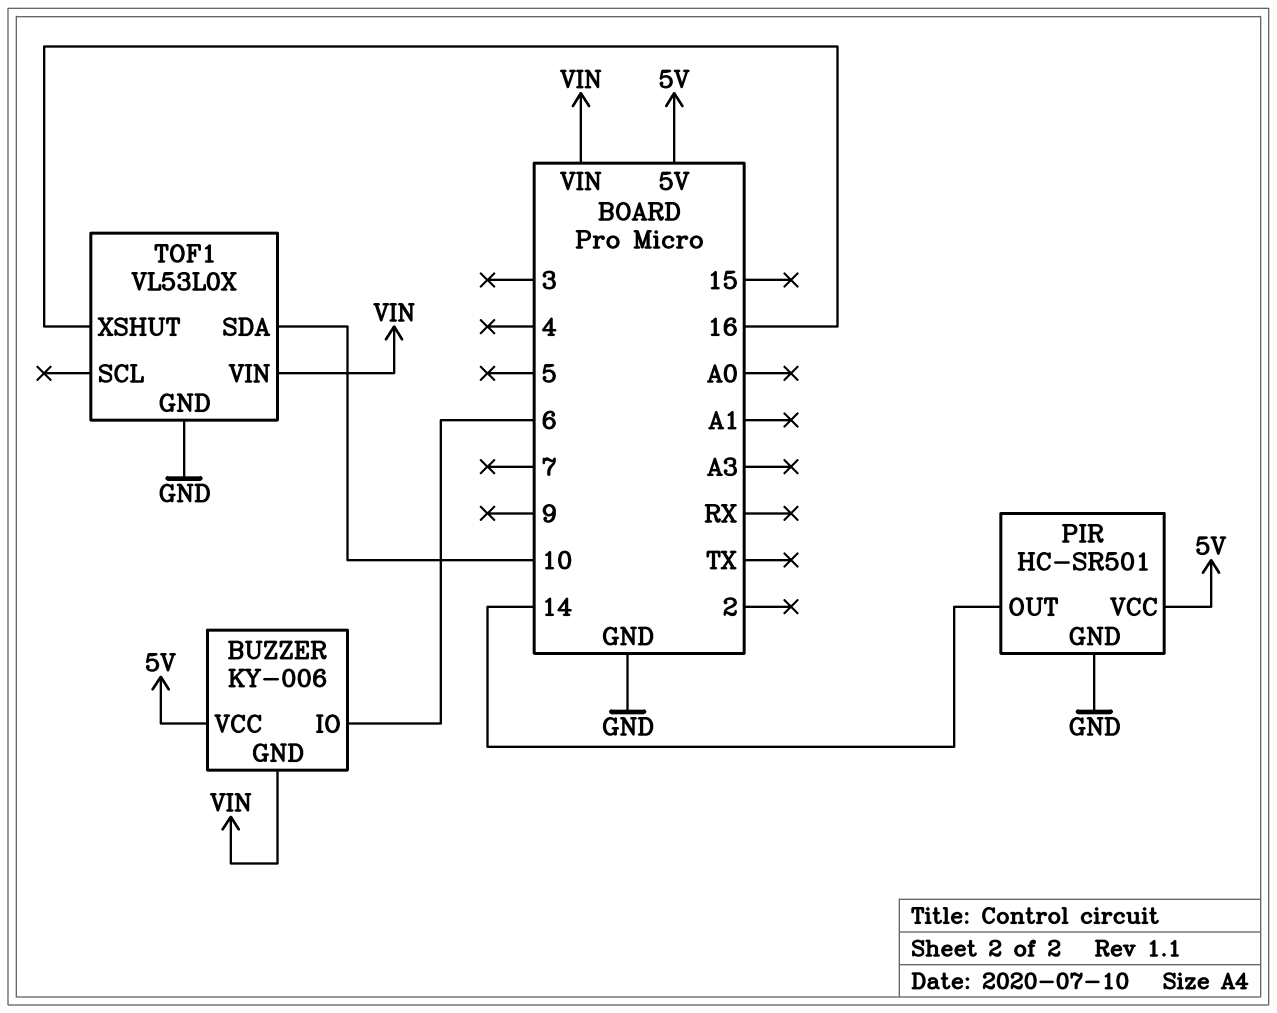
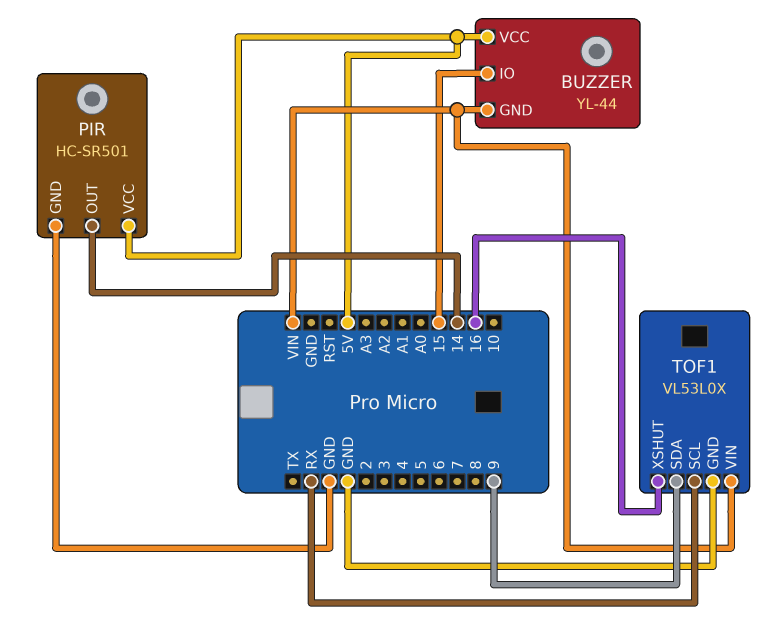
BUZZER: KY-006 -> YL-44
BUZZER pin IO: 6 -> 15
TOF1 pin SCL: none -> RX
TOF1 pin SDA: 10 -> 9

